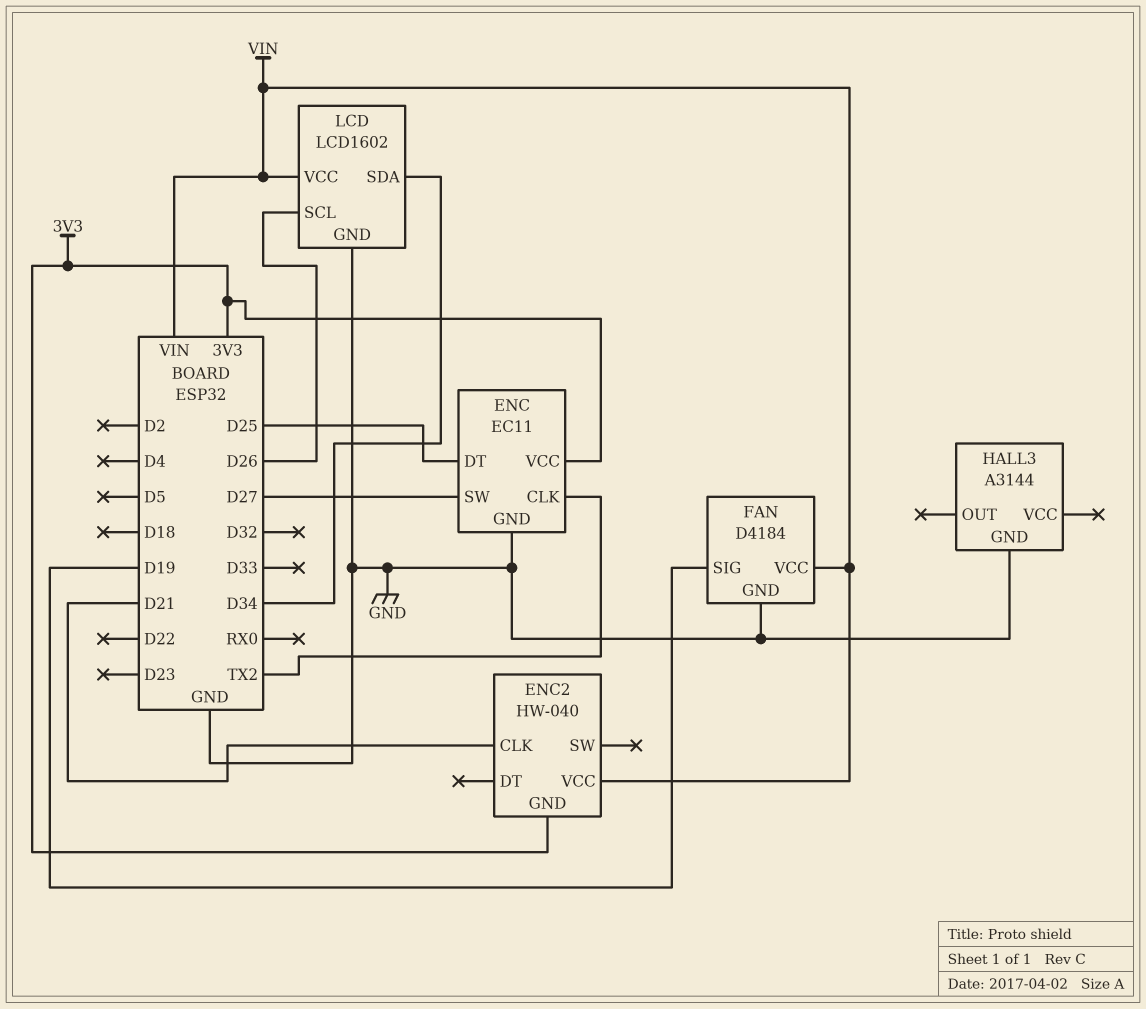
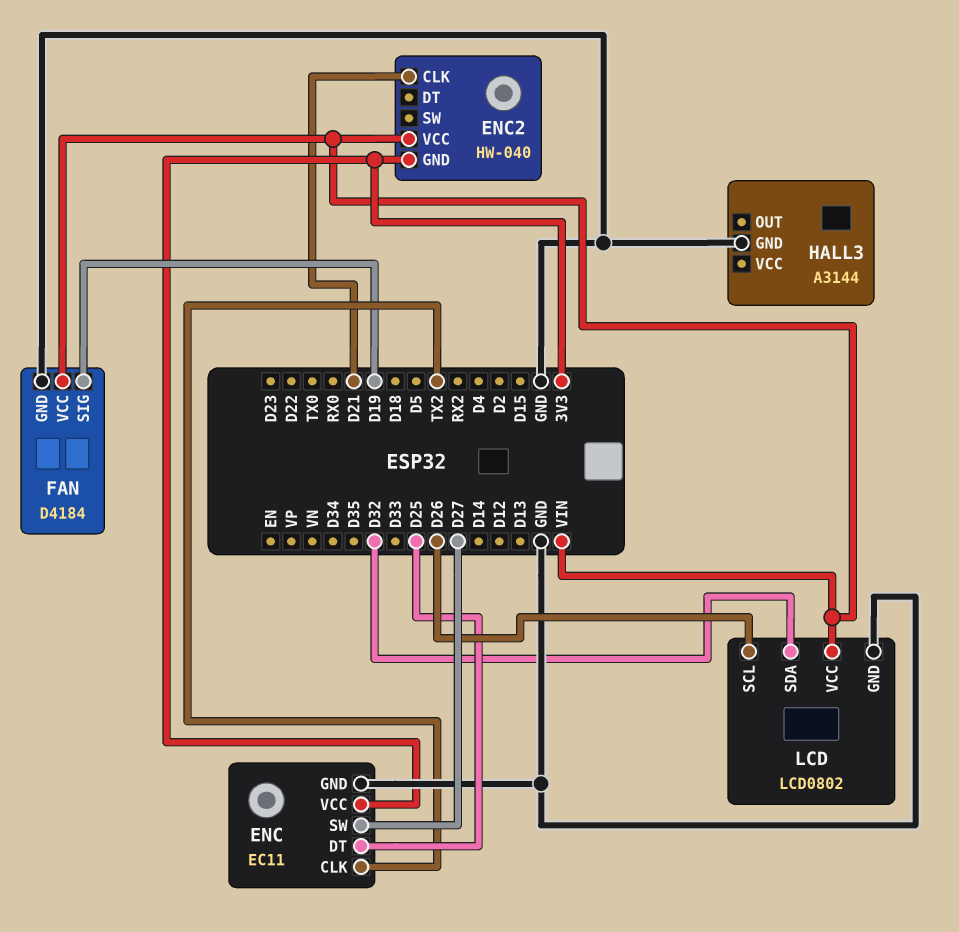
LCD: LCD1602 -> LCD0802
LCD pin SDA: D34 -> D32

